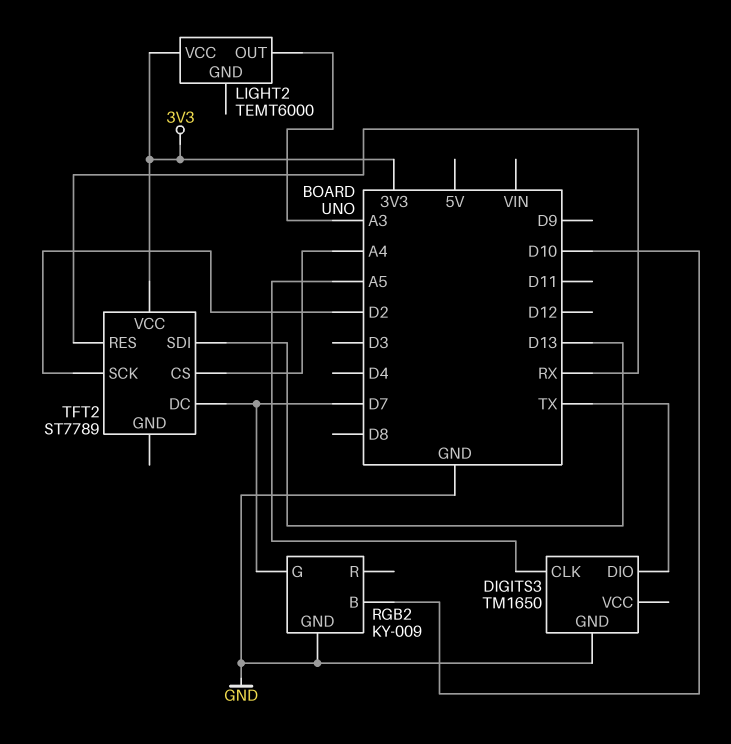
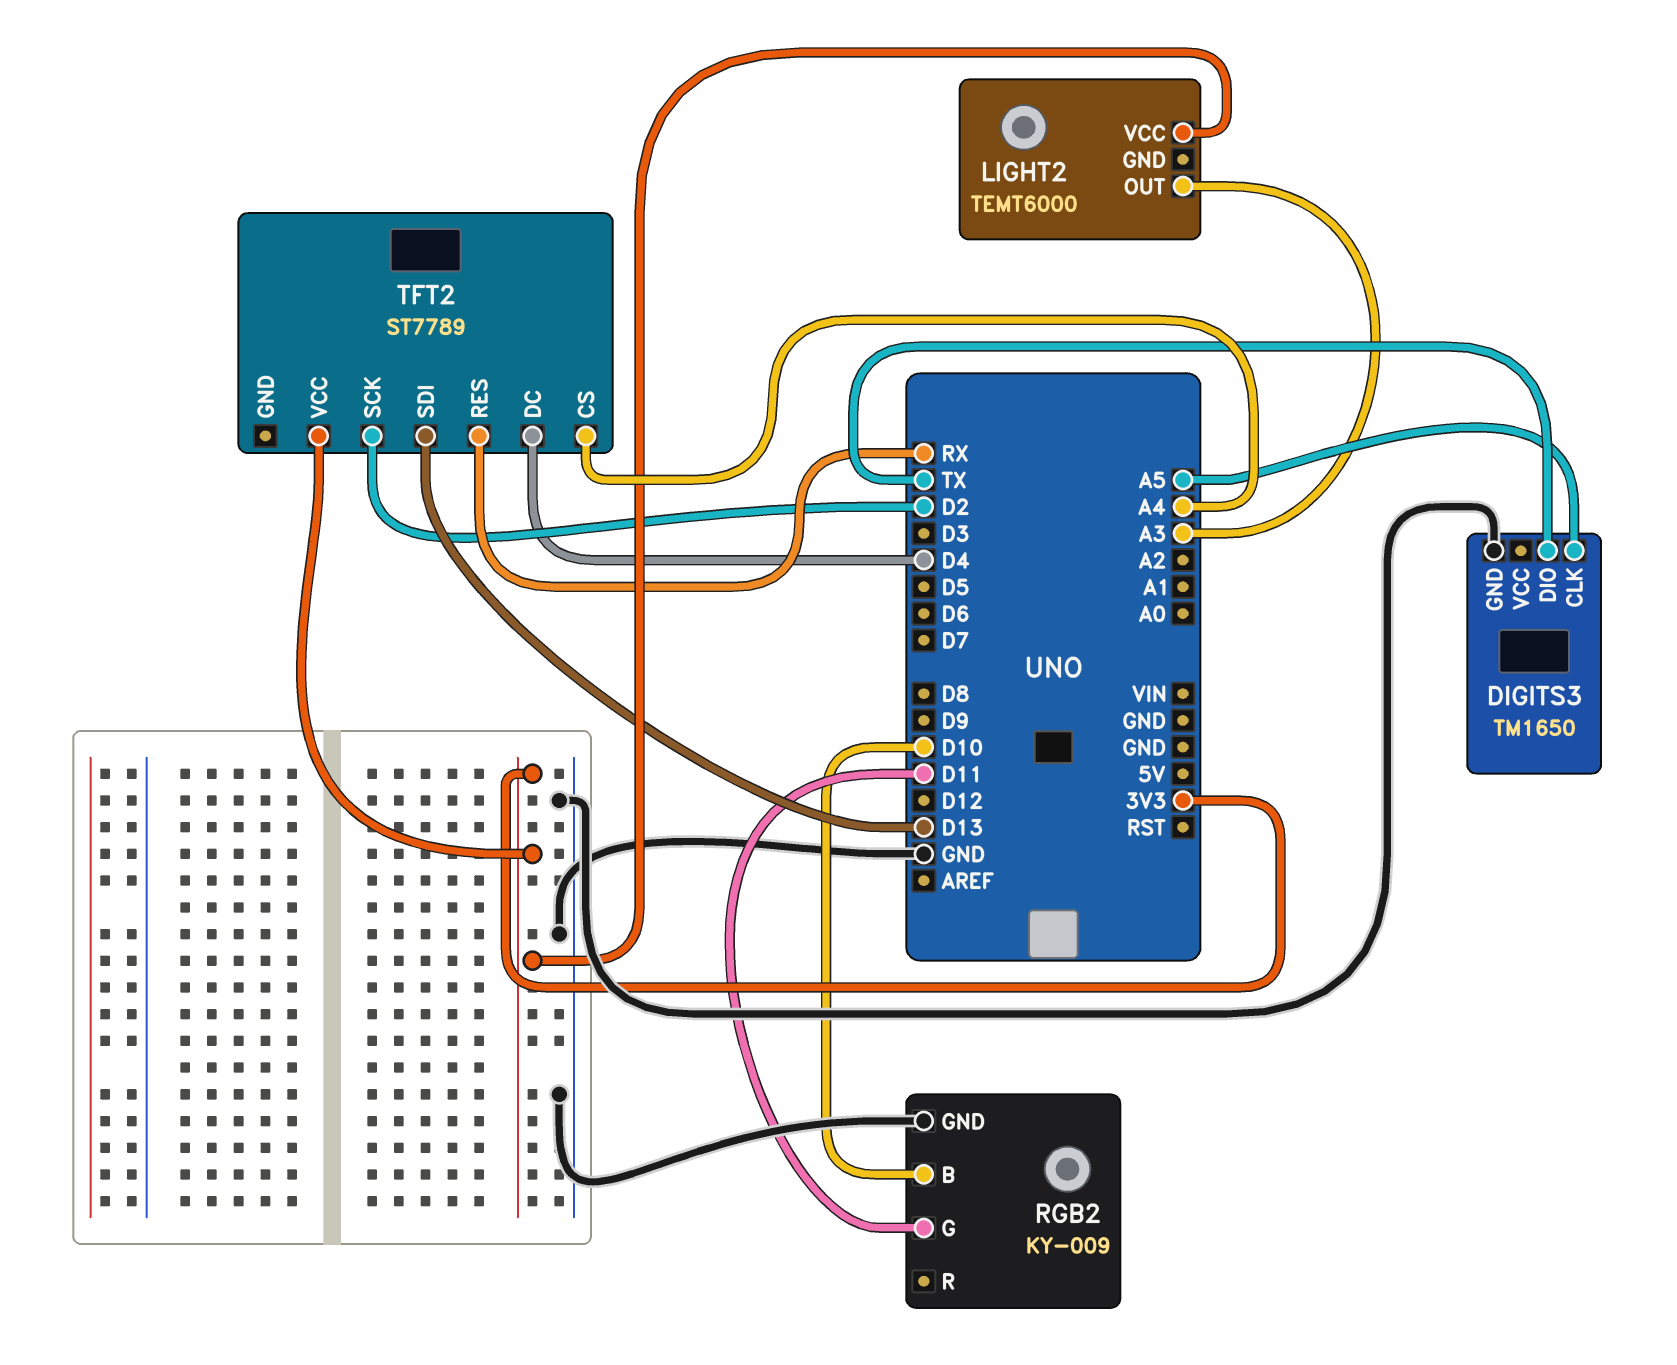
RGB2 pin G: D7 -> D11
TFT2 pin DC: D7 -> D4

